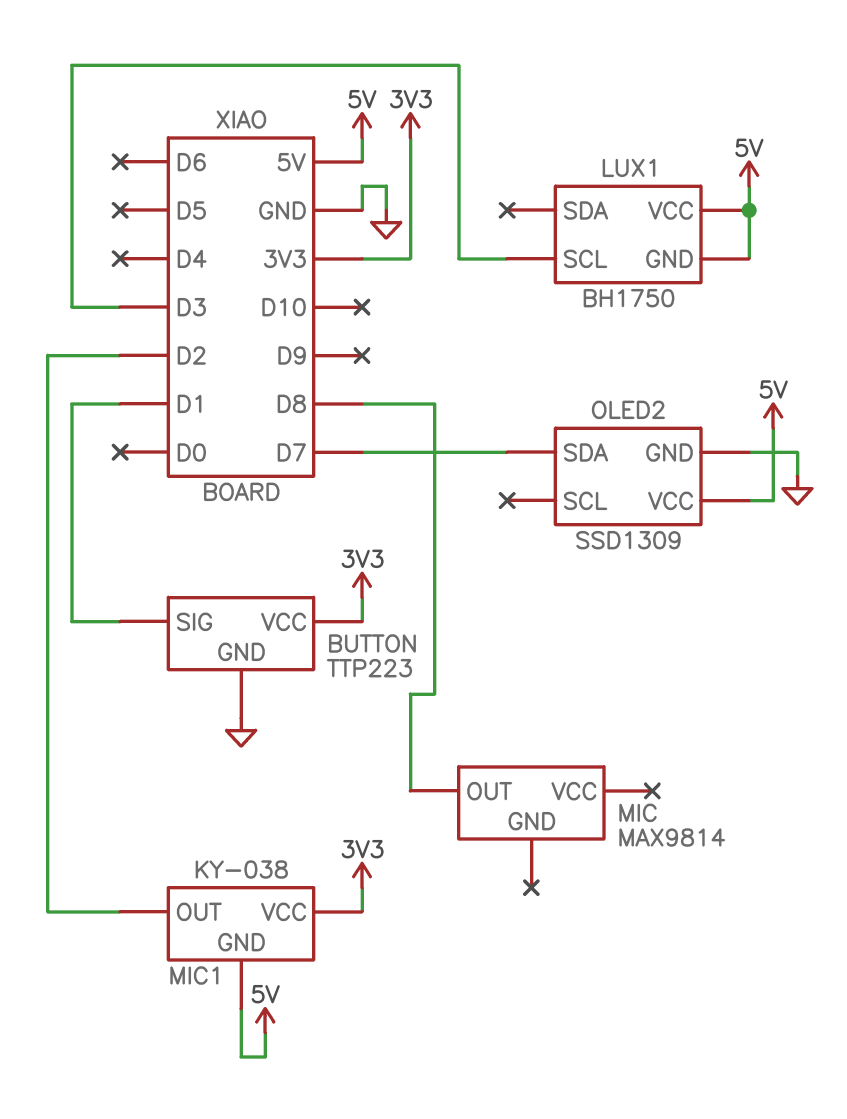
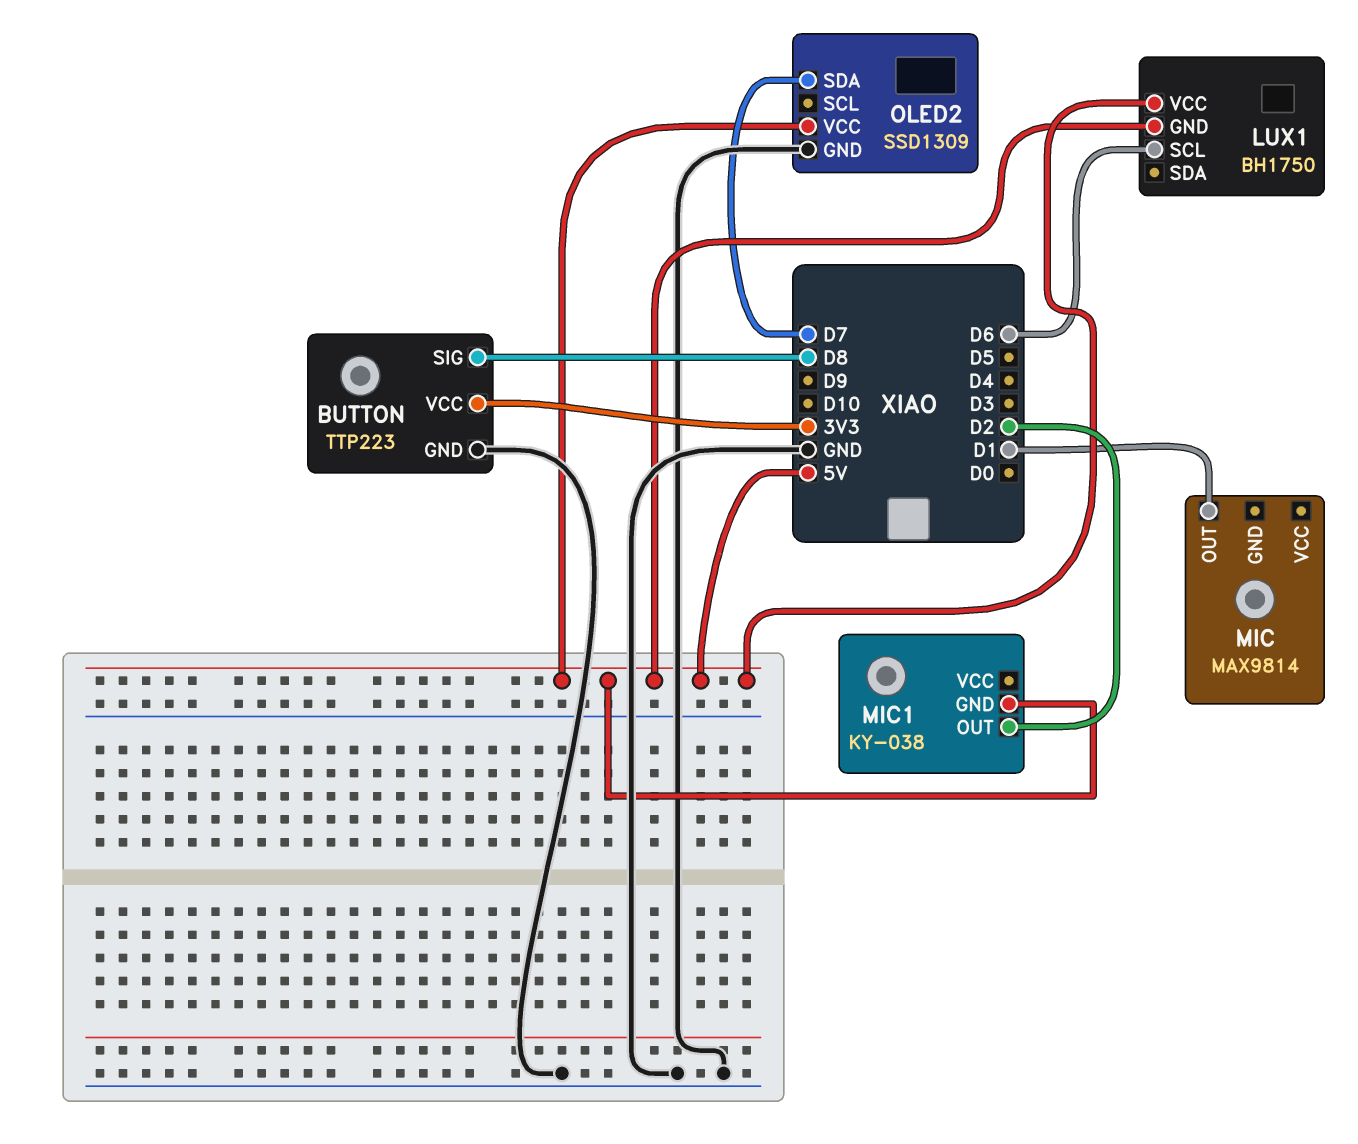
BUTTON pin SIG: D1 -> D8
LUX1 pin SCL: D3 -> D6
MIC pin OUT: D8 -> D1
MIC1 pin VCC: 3V3 -> none

